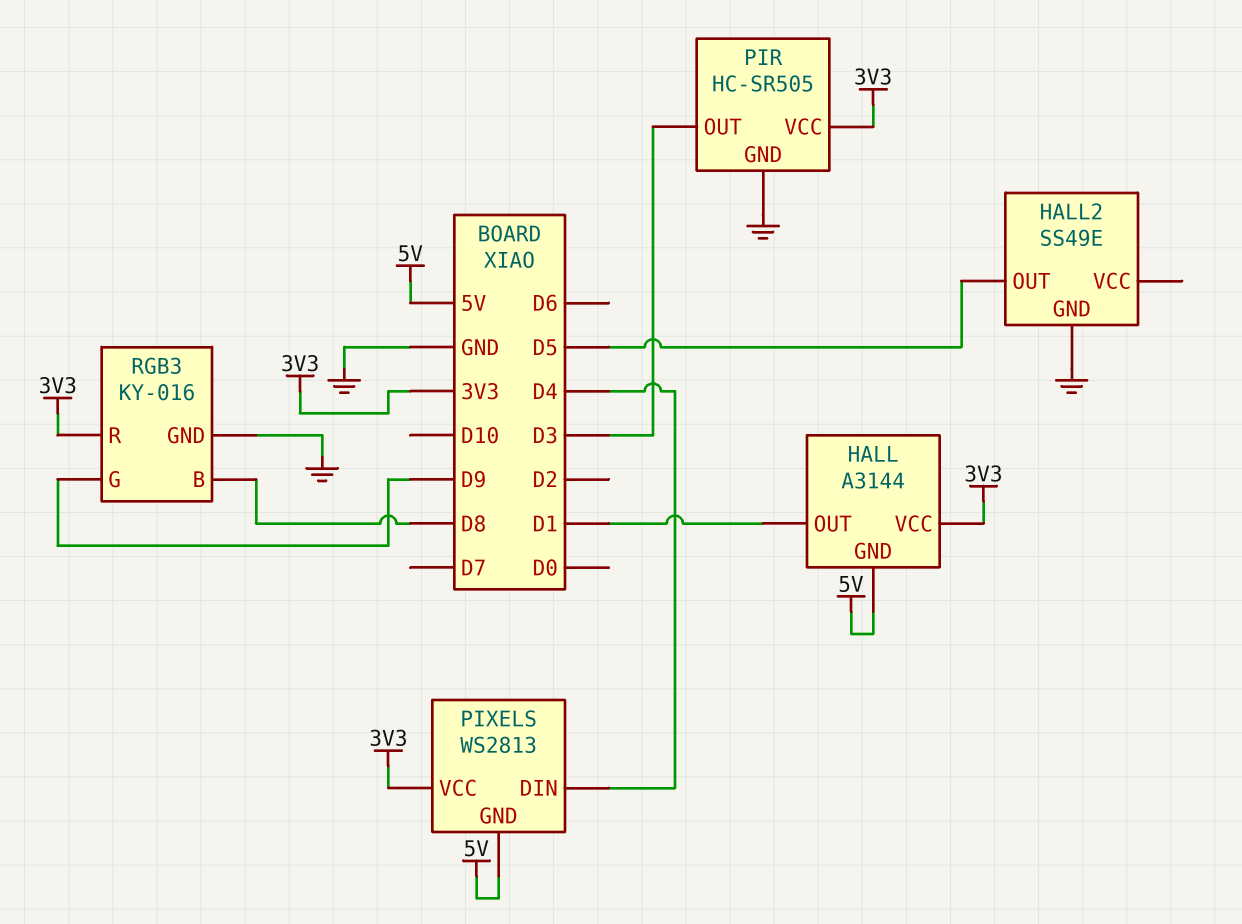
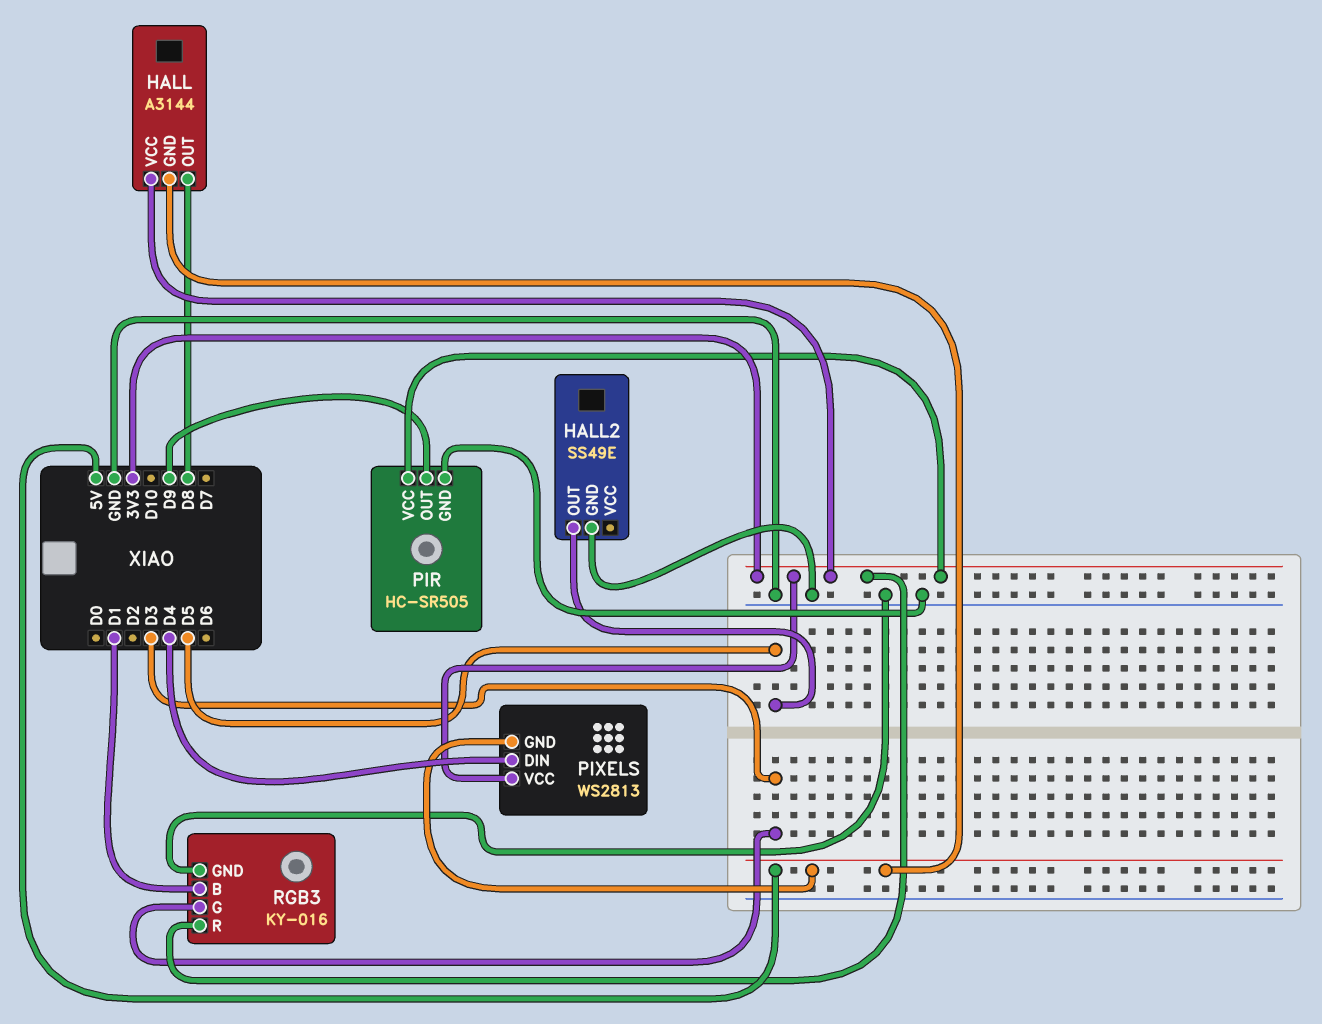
HALL pin OUT: D1 -> D8
PIR pin OUT: D3 -> D9
RGB3 pin B: D8 -> D1
RGB3 pin G: D9 -> D3

